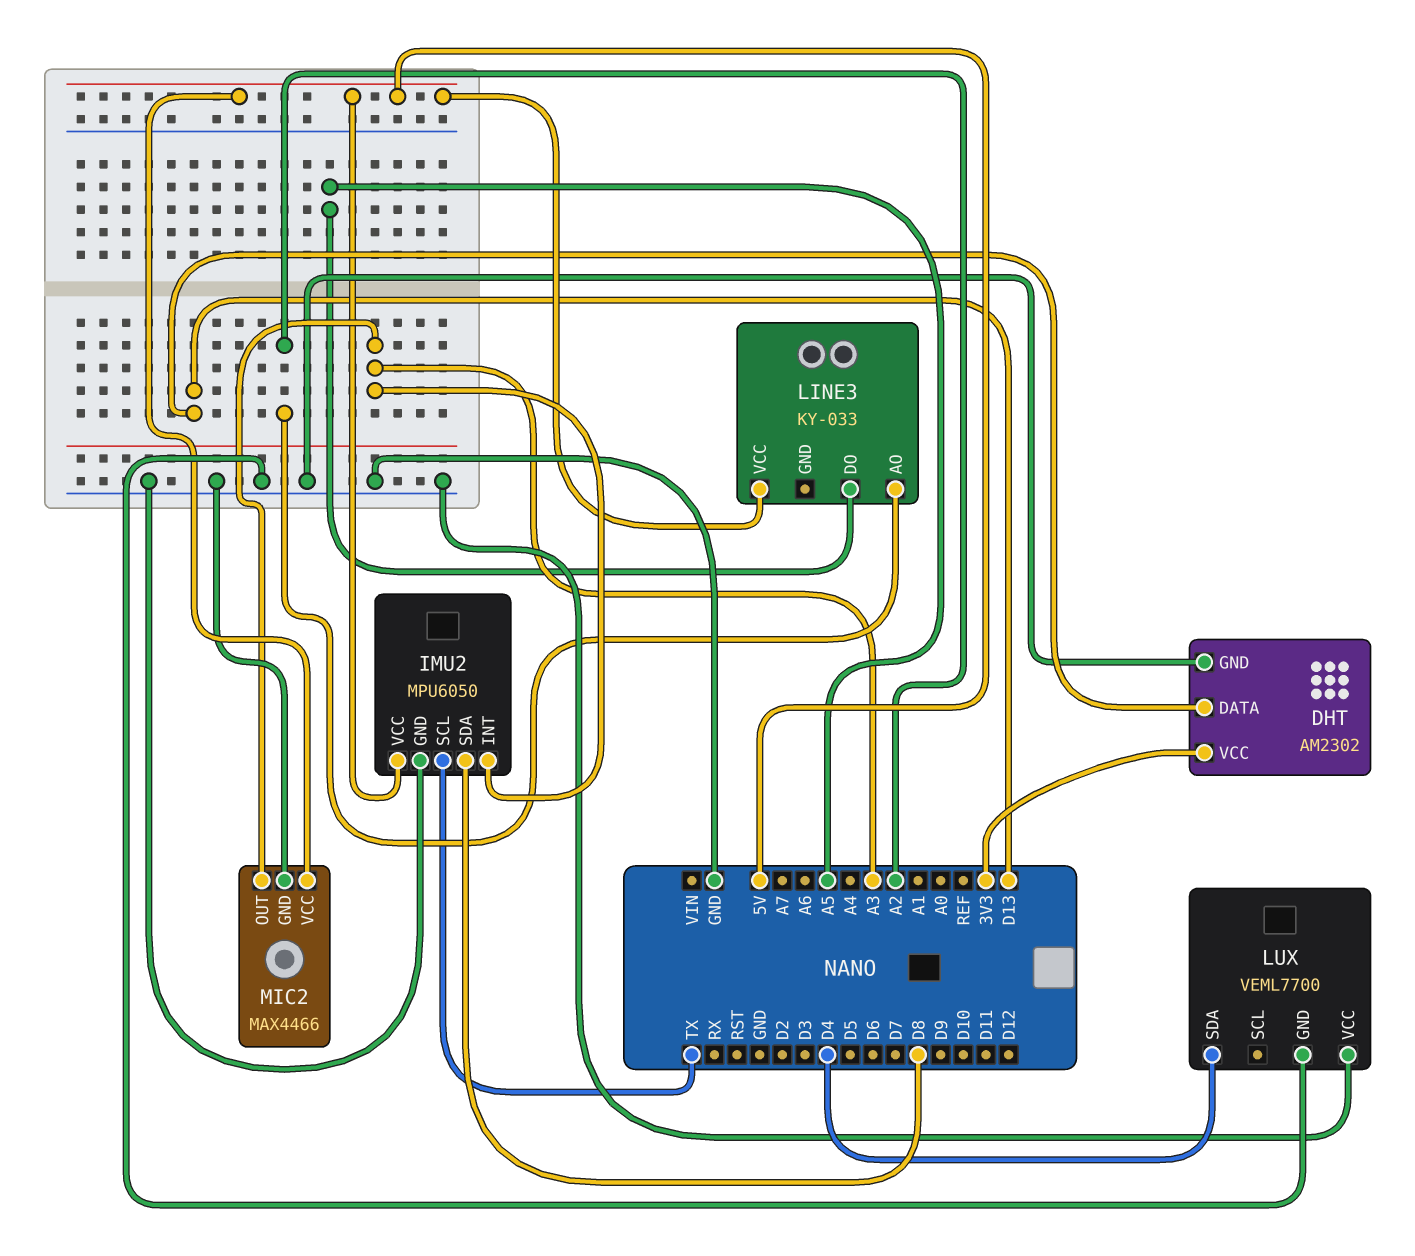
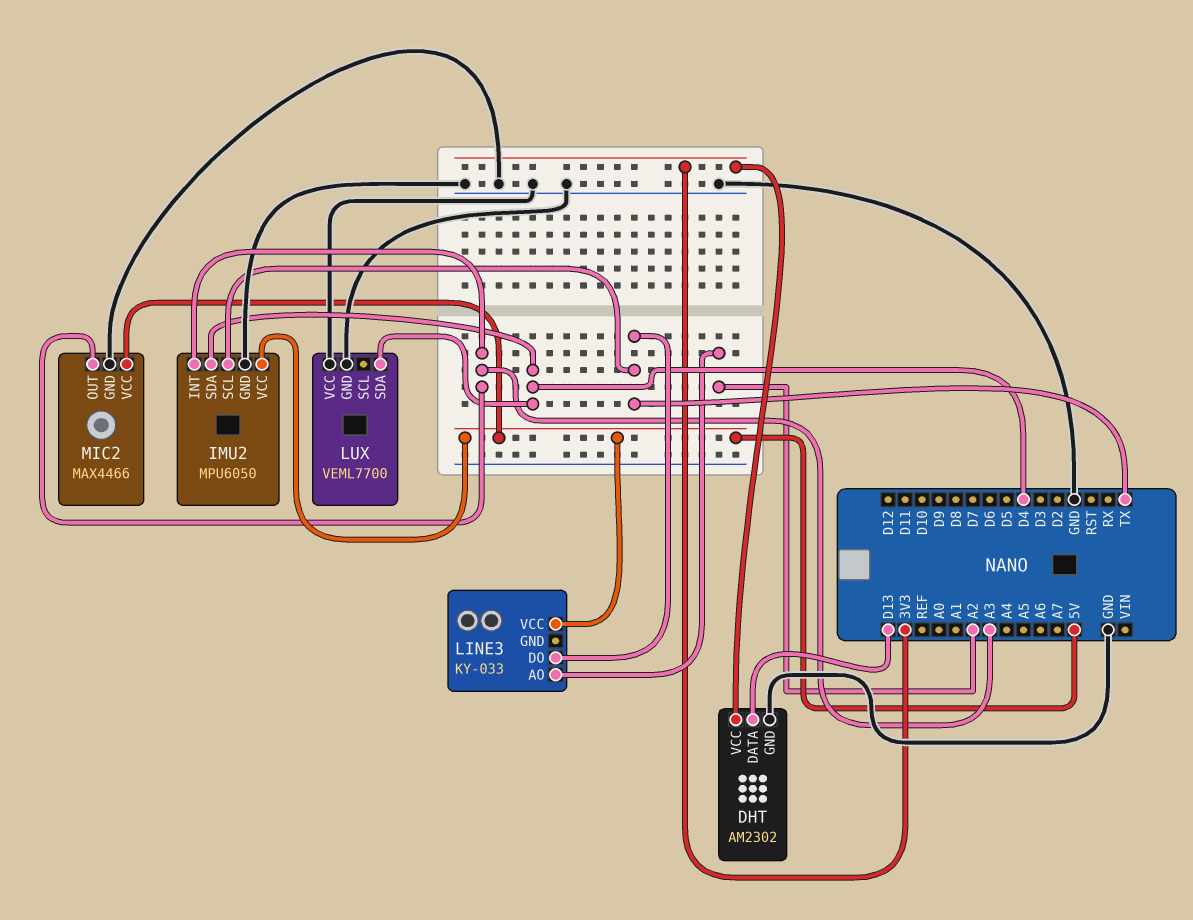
IMU2 pin SDA: D8 -> D4
LINE3 pin DO: A5 -> TX

